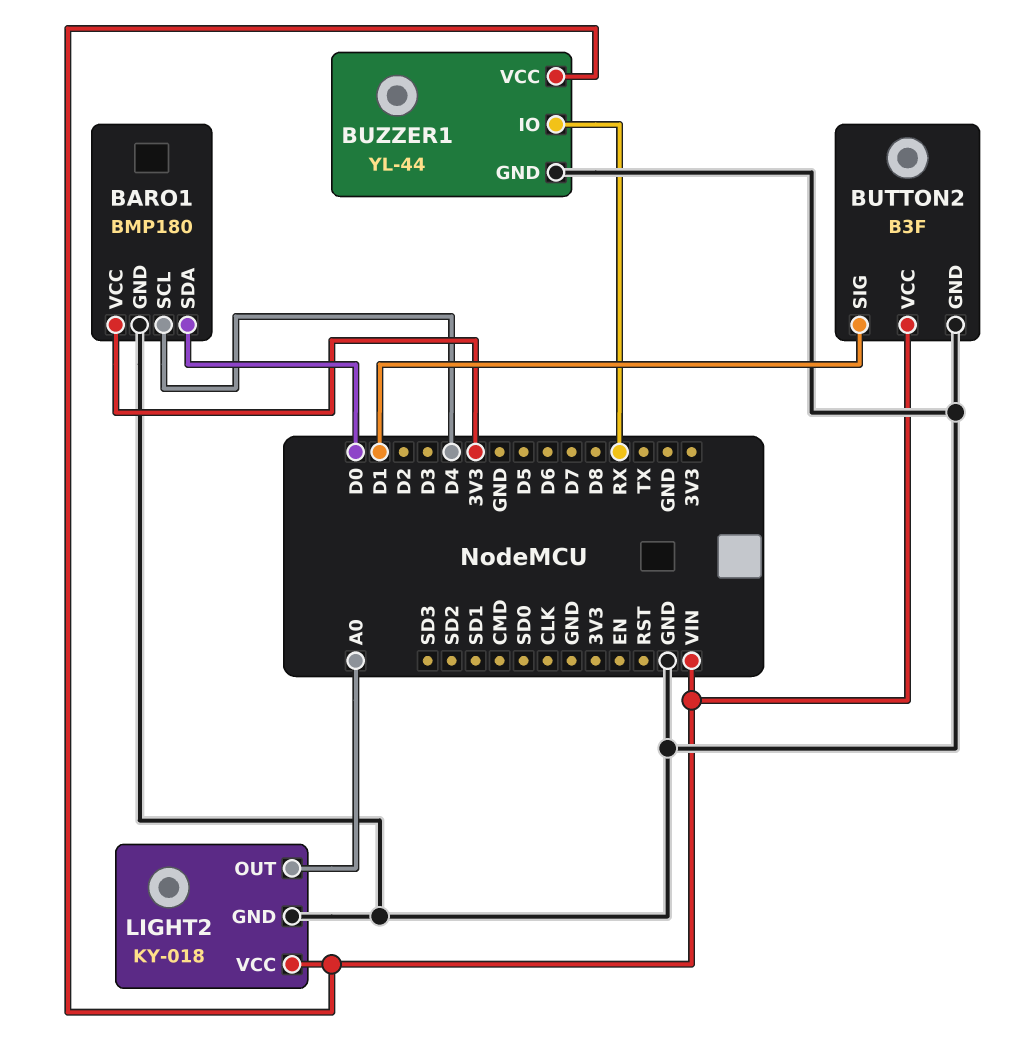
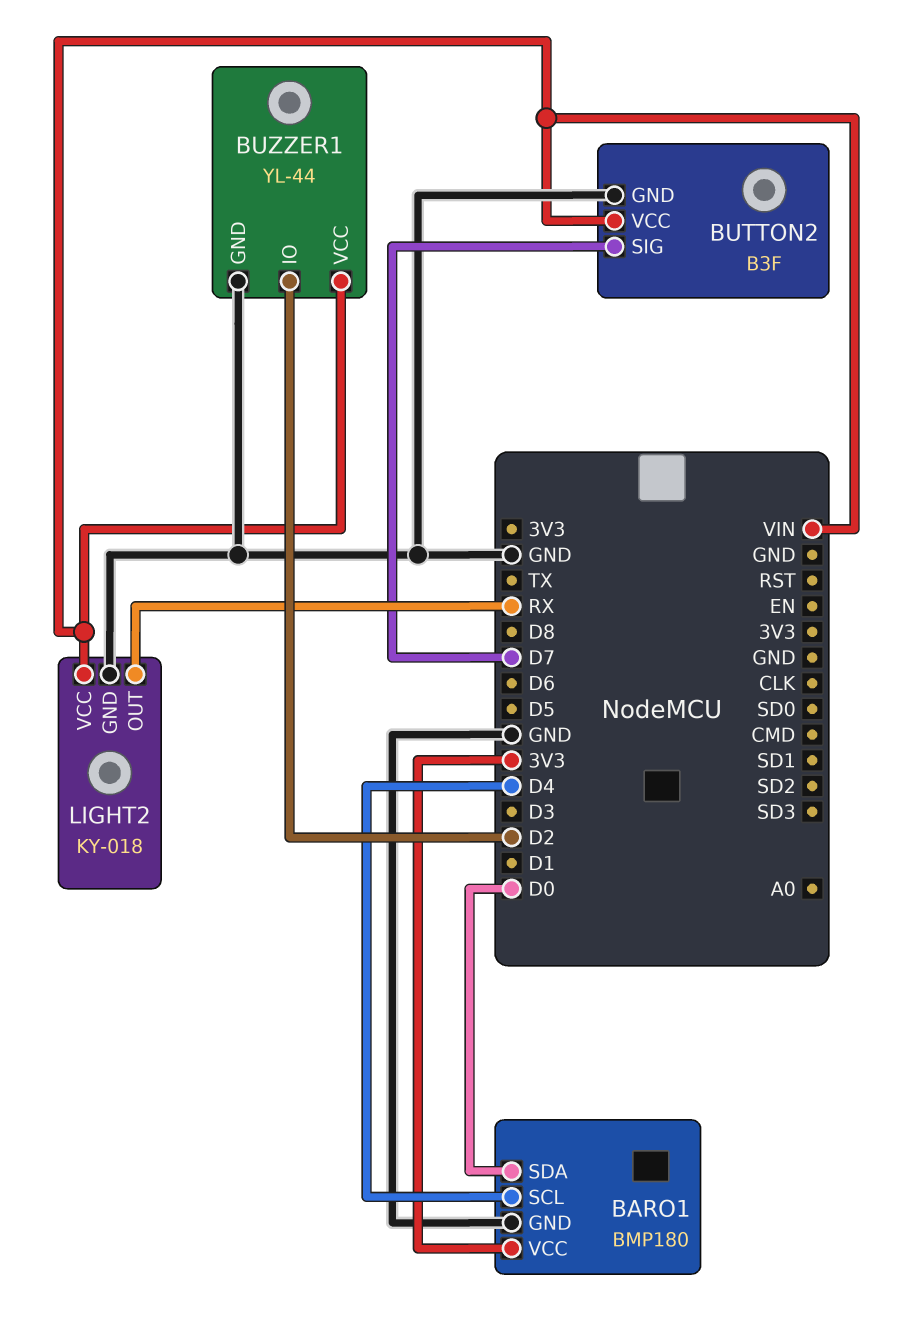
BUTTON2 pin SIG: D1 -> D7
BUZZER1 pin IO: RX -> D2
LIGHT2 pin OUT: A0 -> RX

